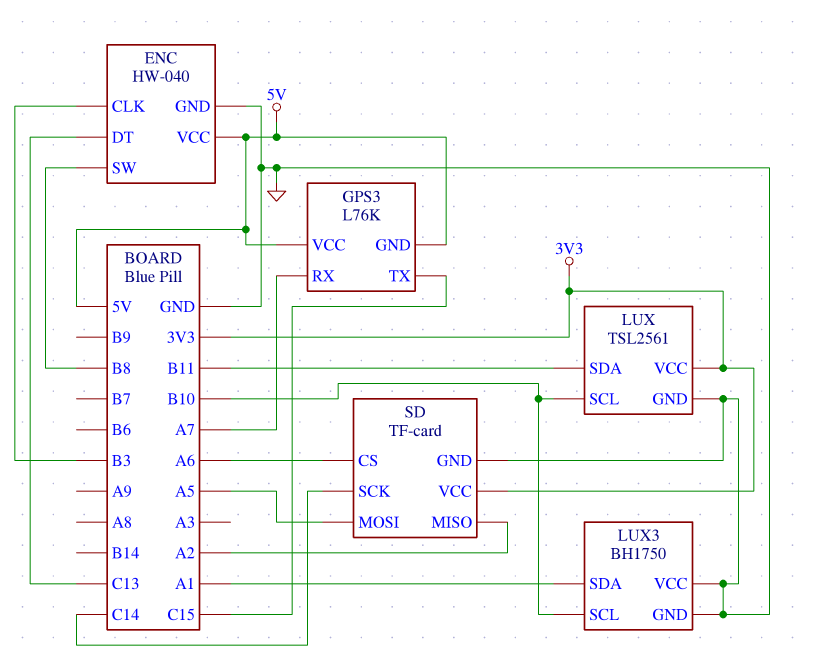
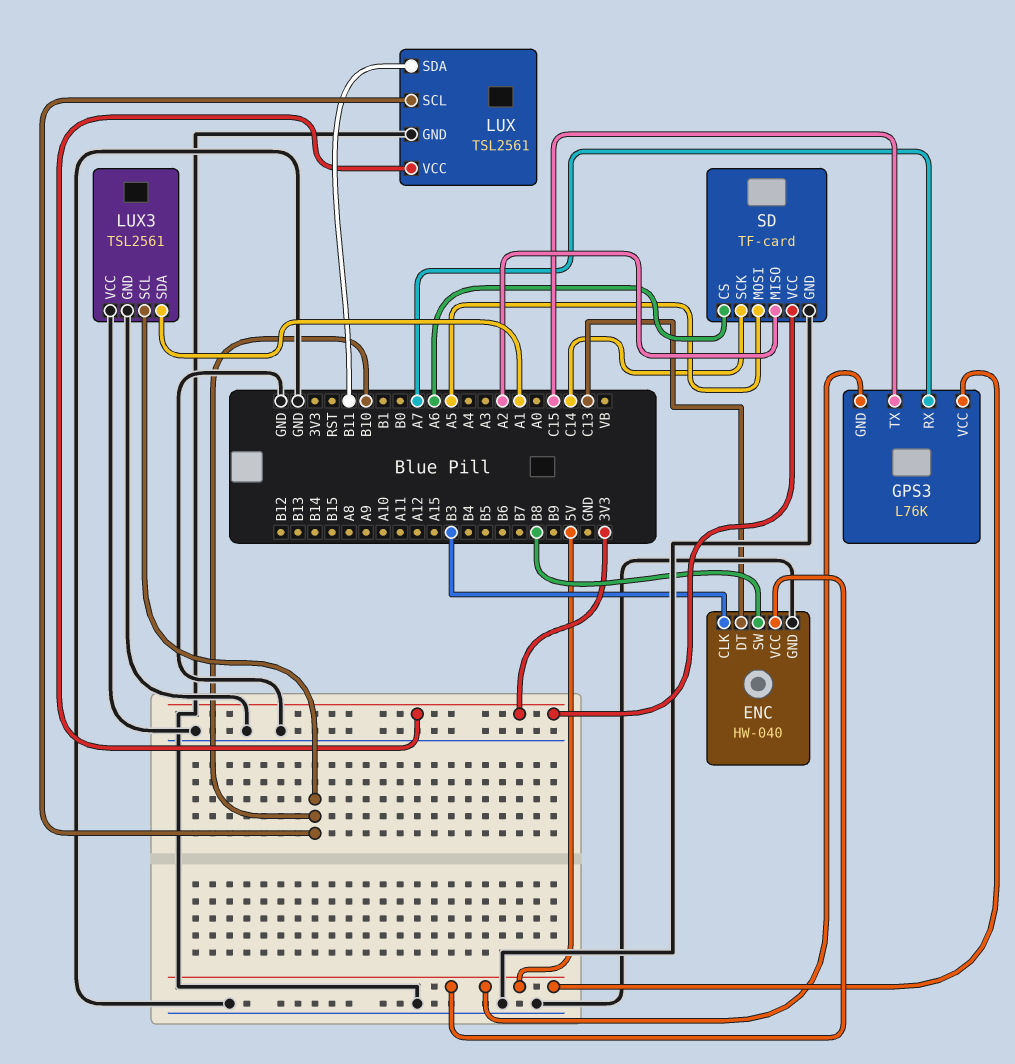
LUX3: BH1750 -> TSL2561

